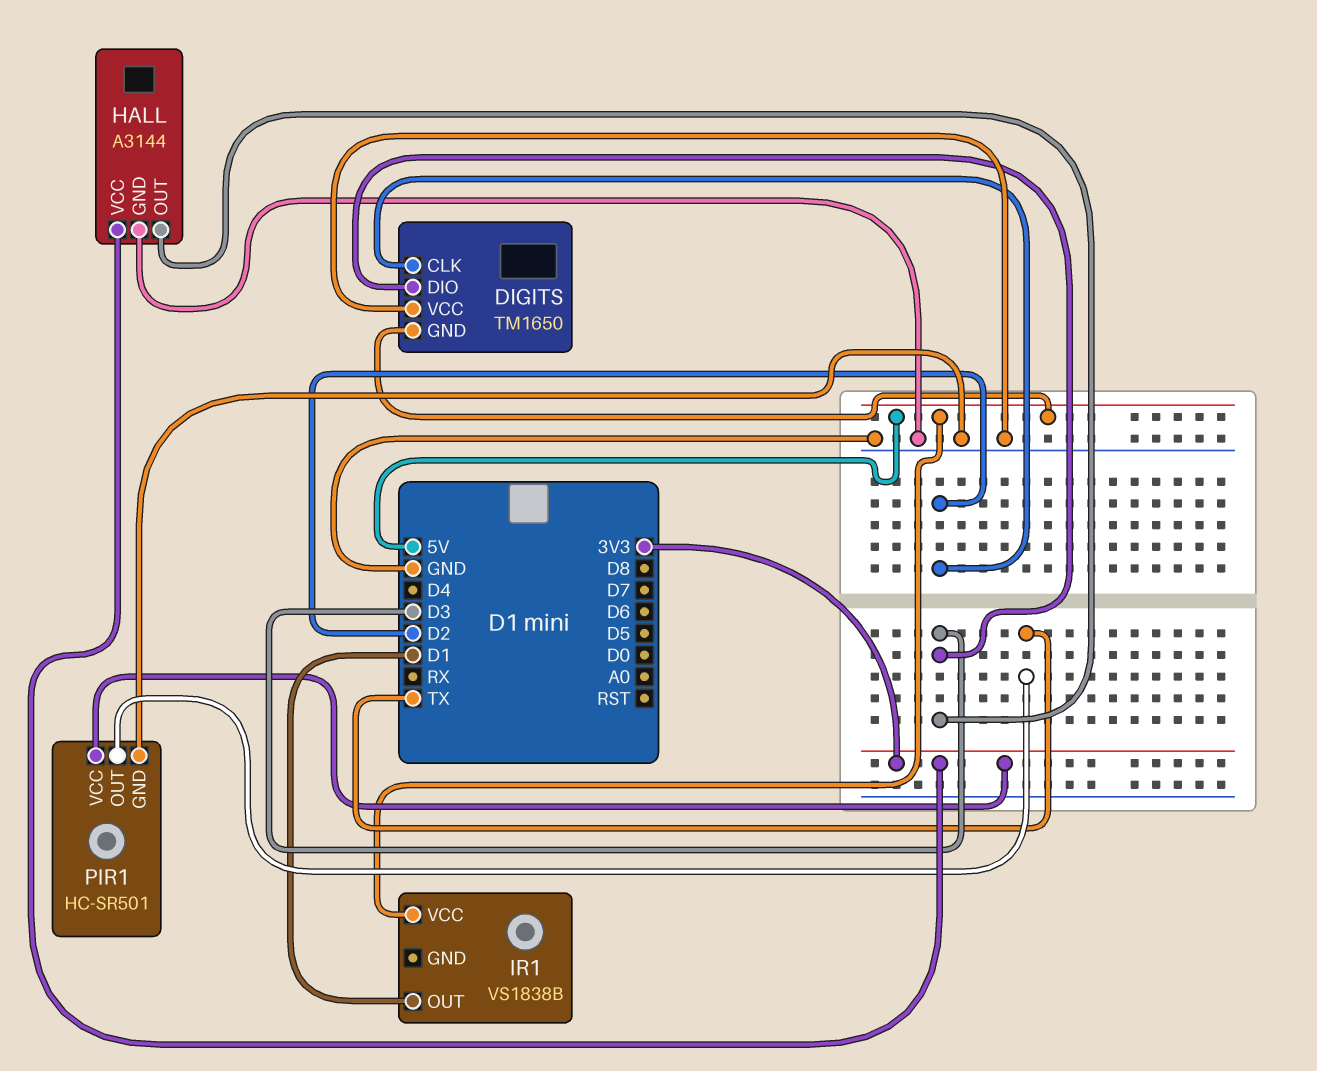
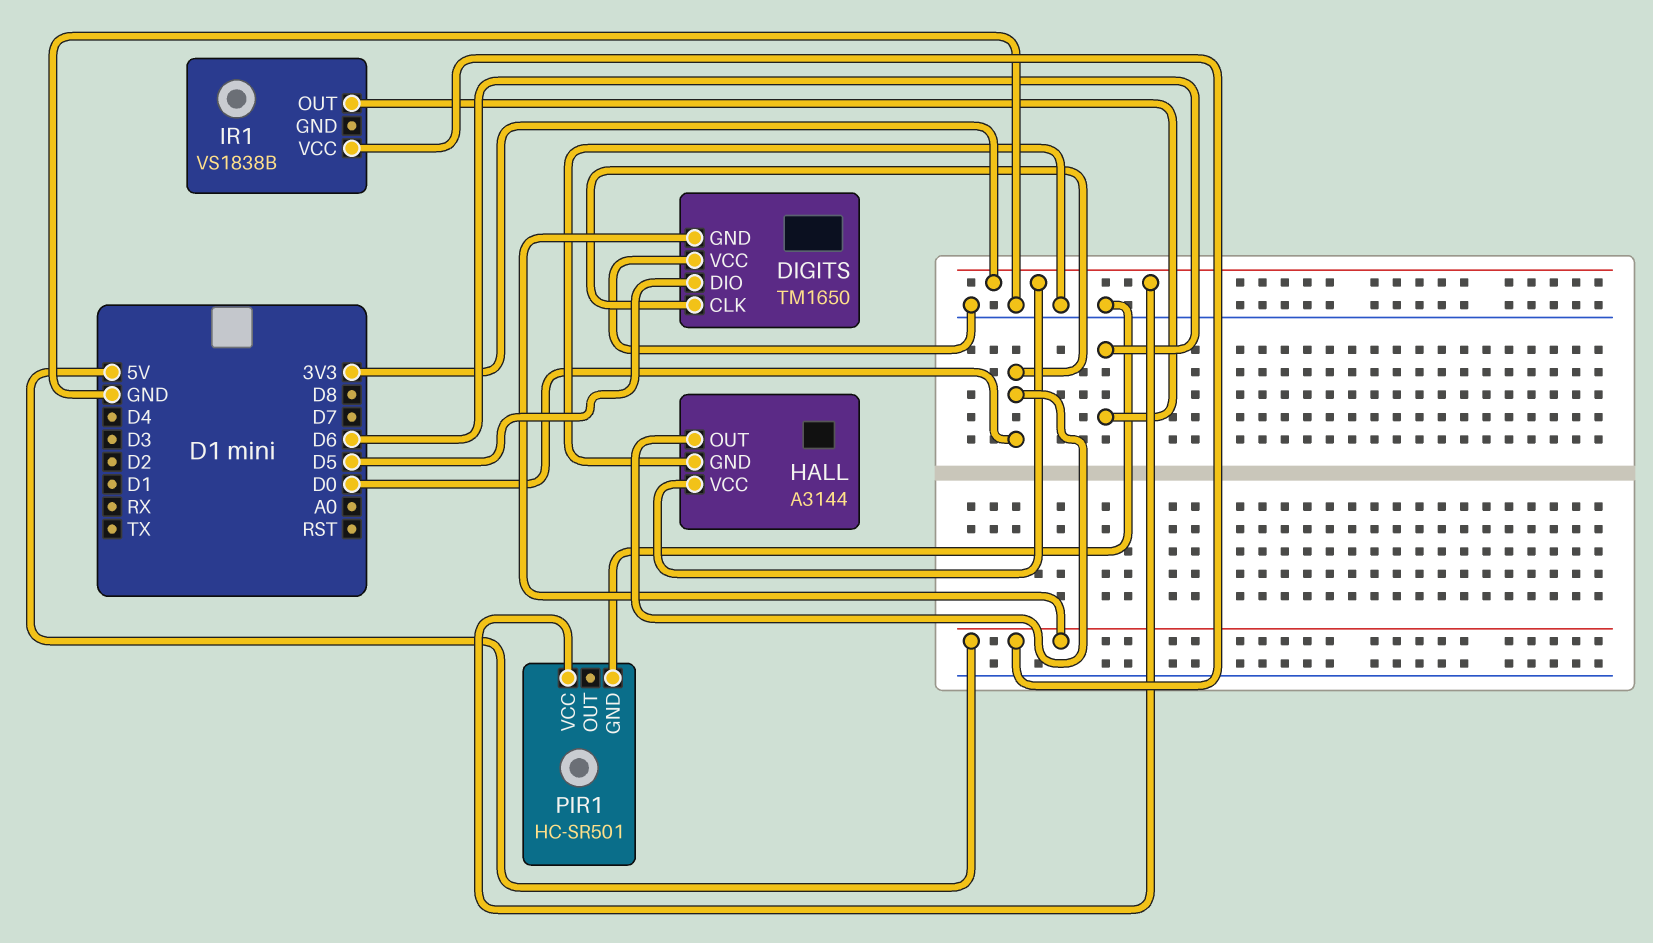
DIGITS pin CLK: D2 -> D0
DIGITS pin DIO: D3 -> D5
HALL pin OUT: D3 -> D0
IR1 pin OUT: D1 -> D6
PIR1 pin OUT: TX -> none

